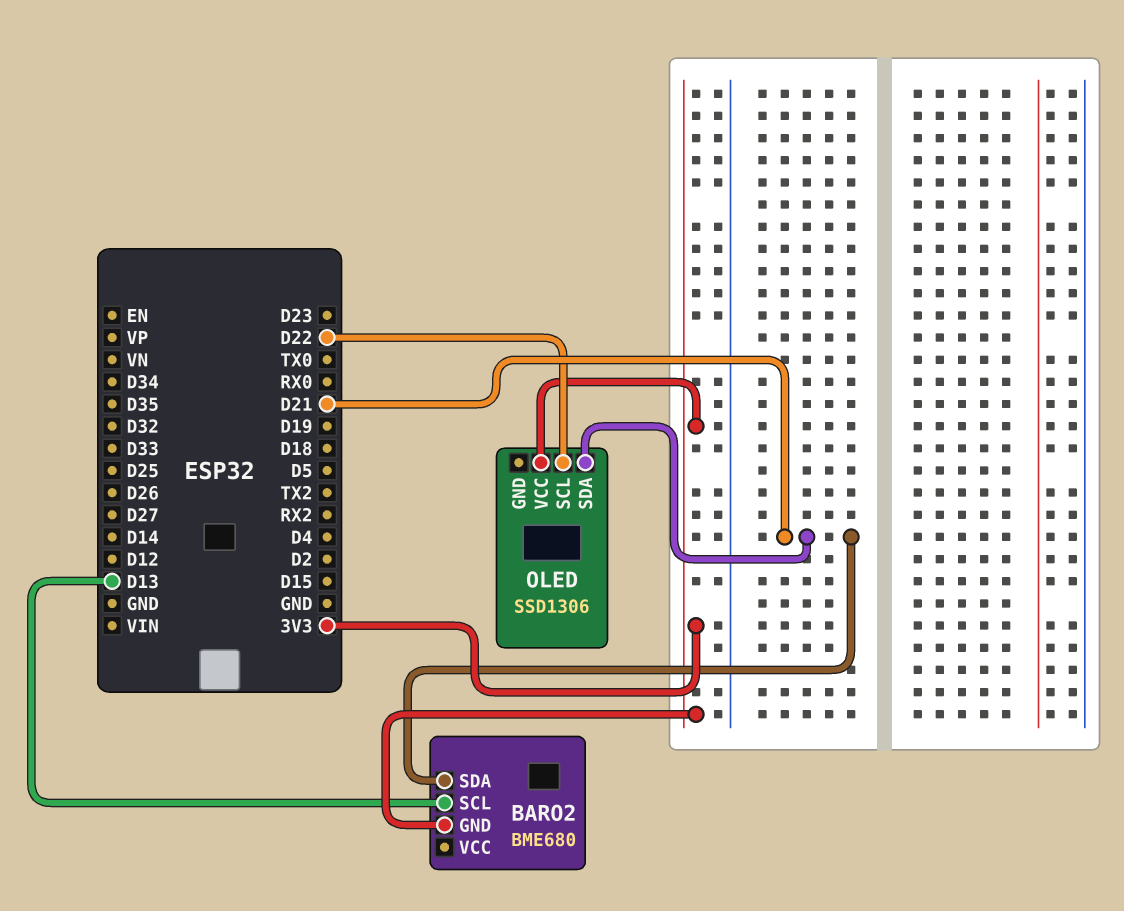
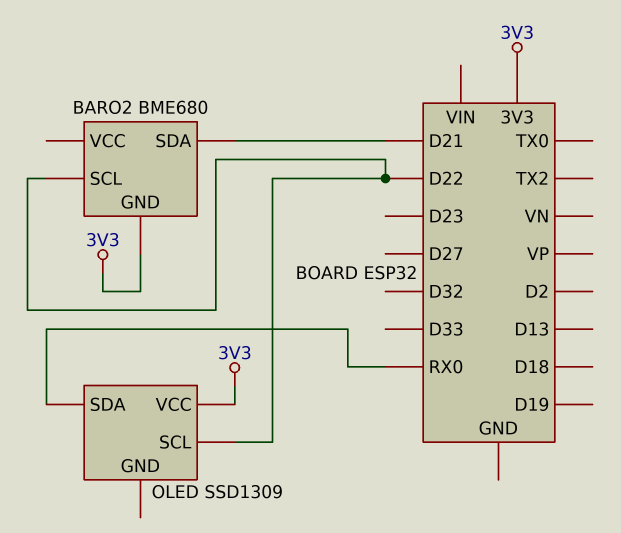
BARO2 pin SCL: D13 -> D22
OLED: SSD1306 -> SSD1309
OLED pin SDA: D21 -> RX0

